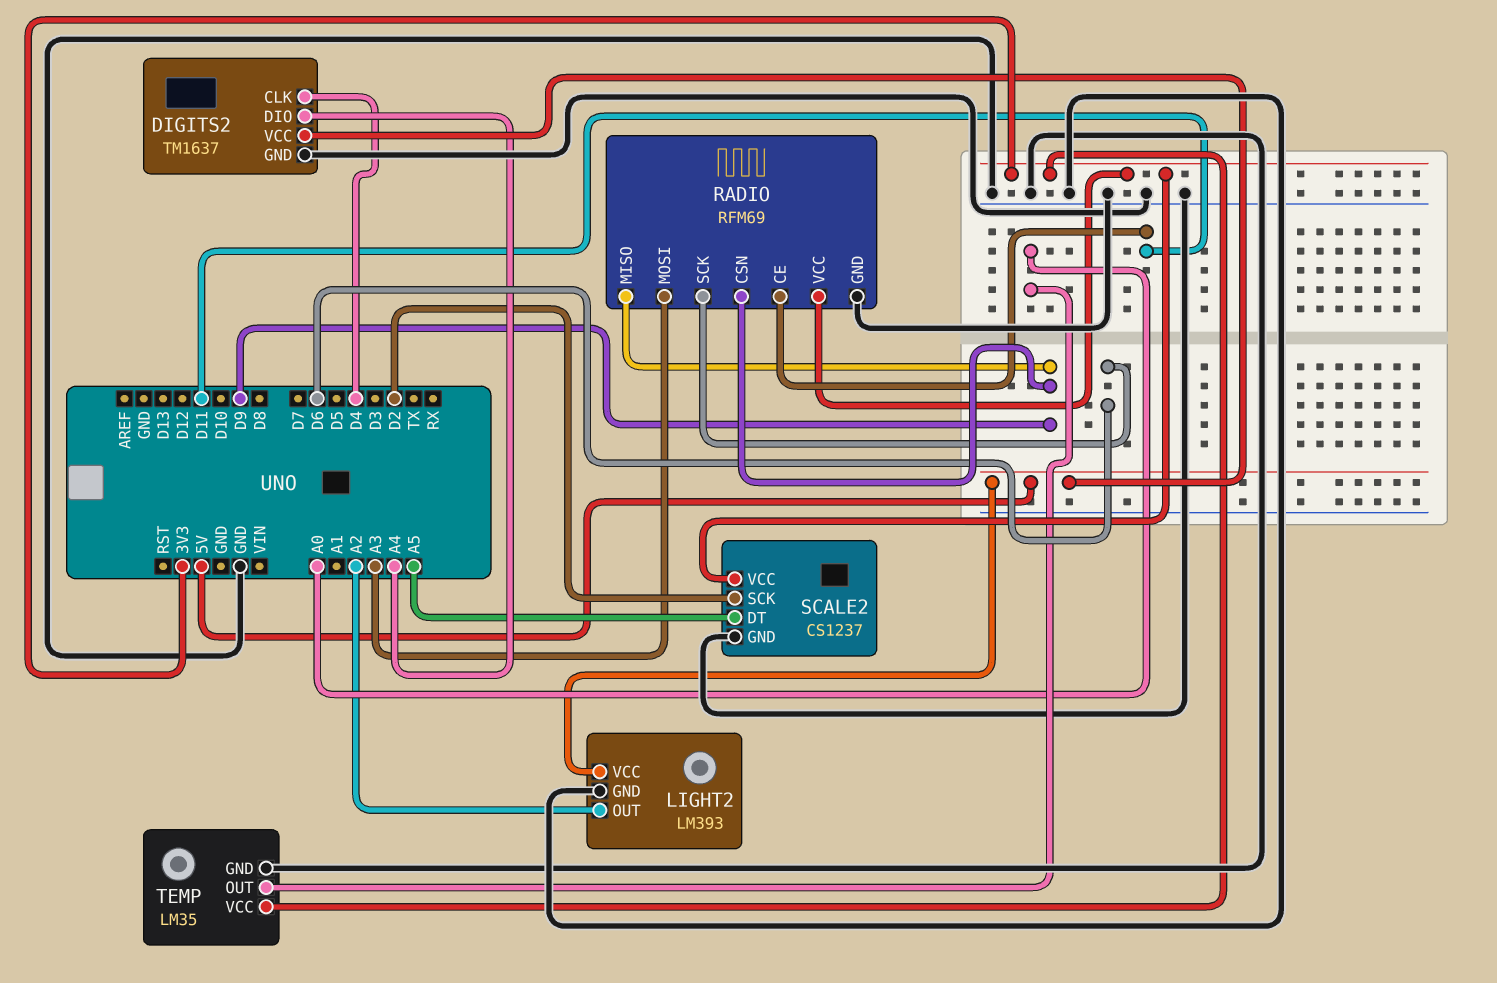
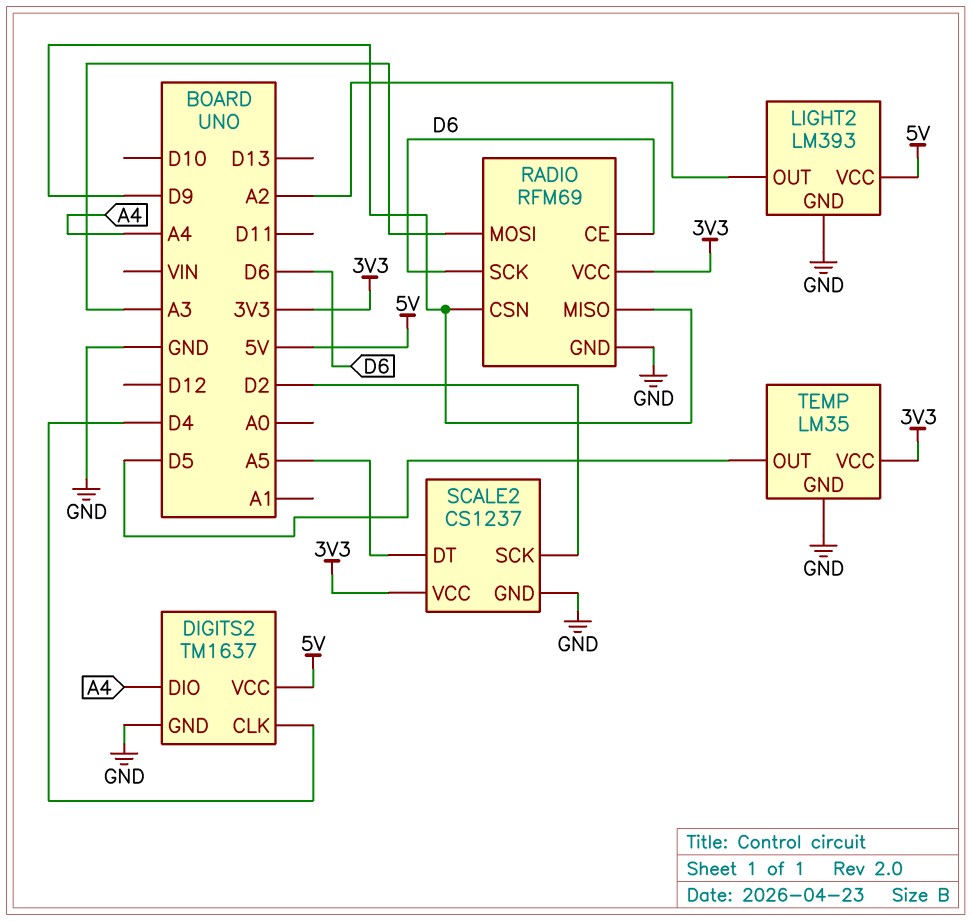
RADIO pin CE: D11 -> D6
TEMP pin OUT: A0 -> D5

